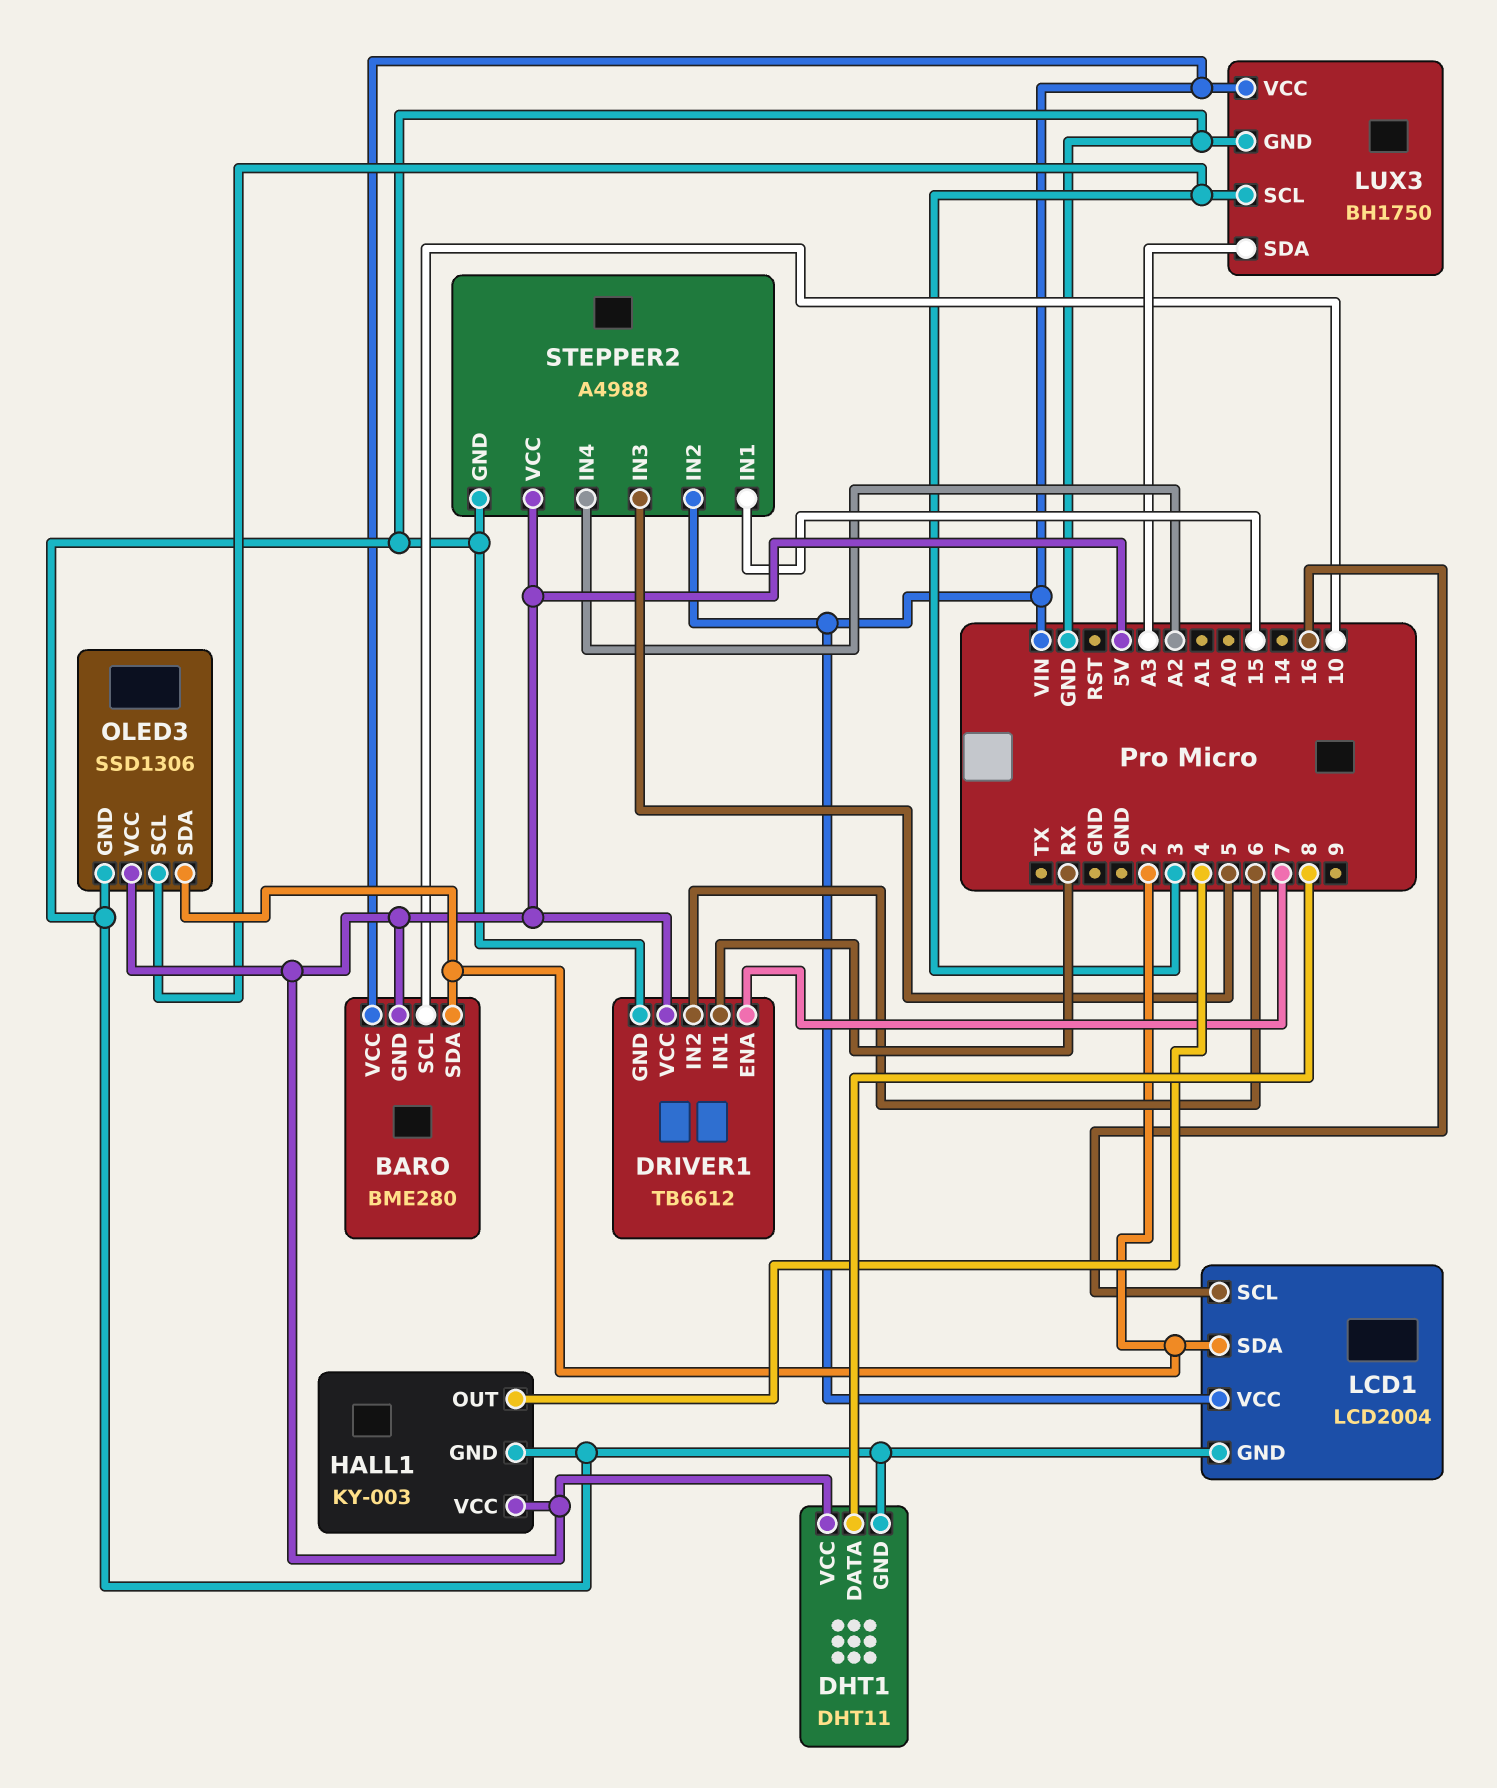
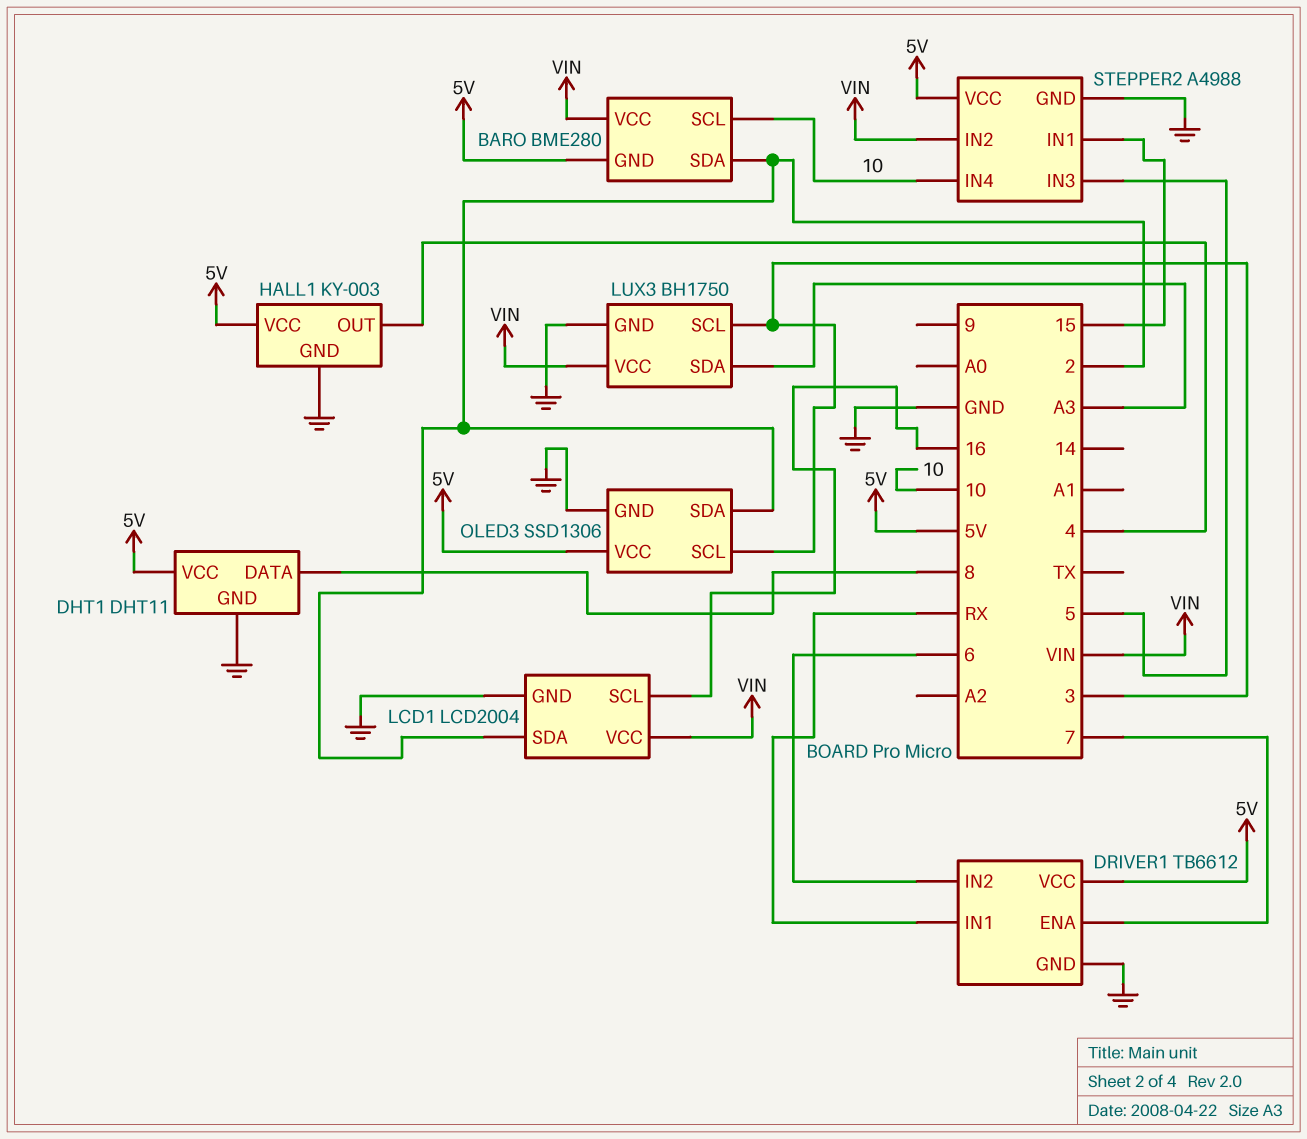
STEPPER2 pin IN4: A2 -> 10

